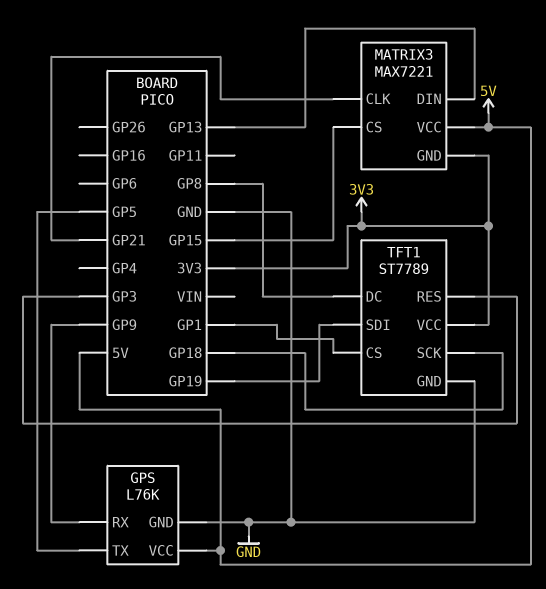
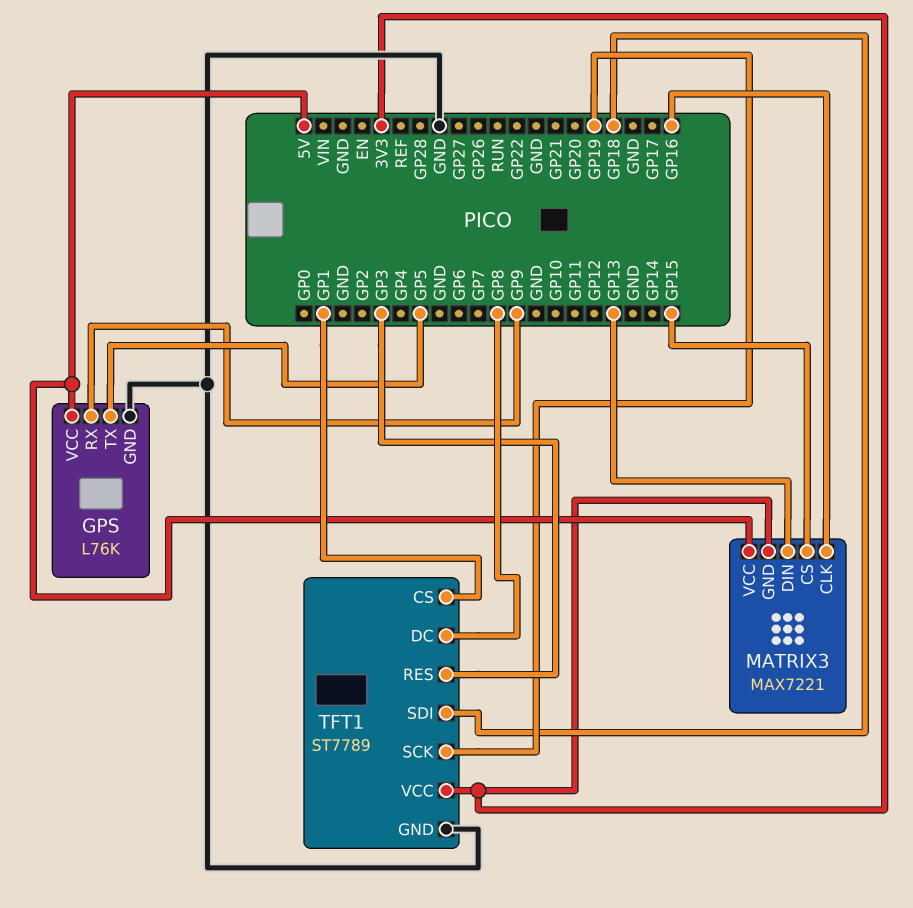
MATRIX3 pin CLK: GP21 -> GP16
TFT1 pin SCK: GP18 -> GP19
TFT1 pin SDI: GP19 -> GP18

